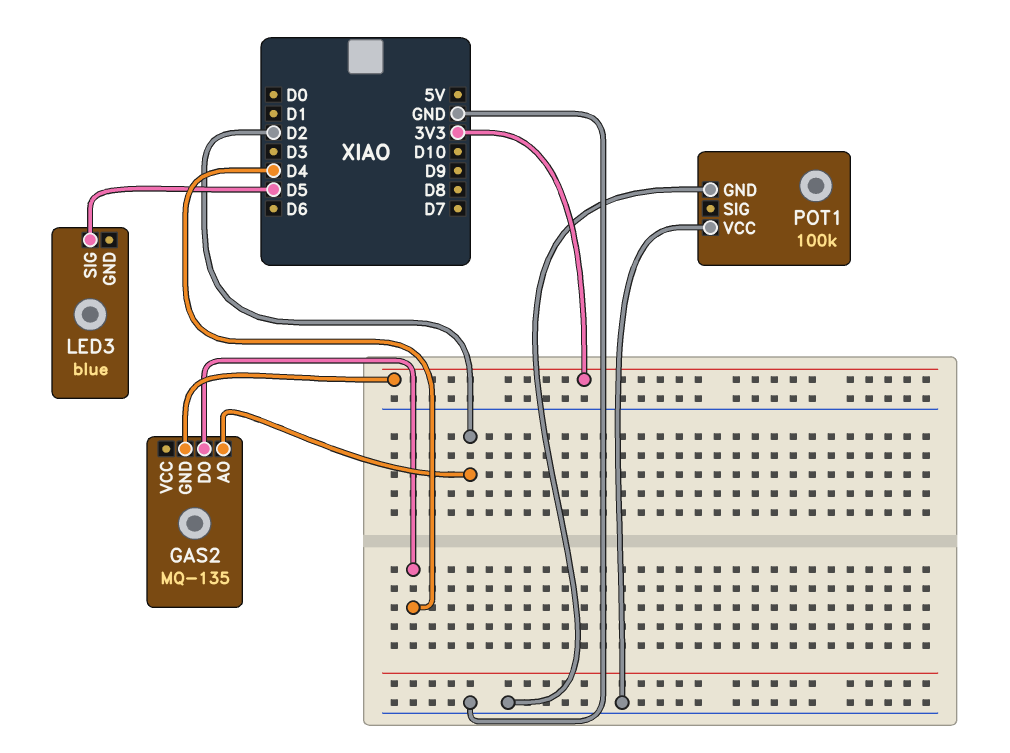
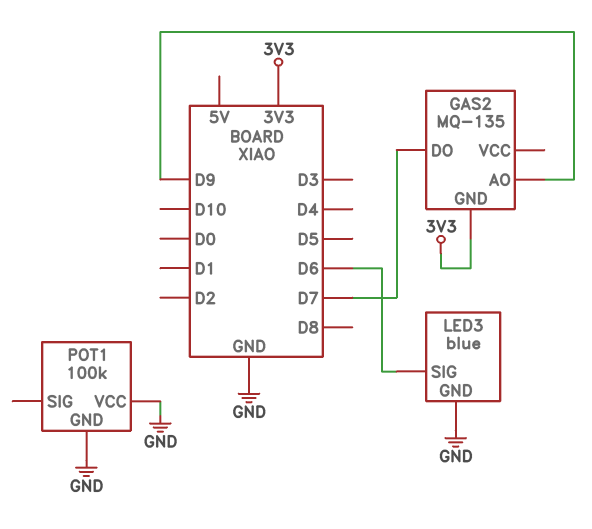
GAS2 pin AO: D2 -> D9
GAS2 pin DO: D4 -> D7
LED3 pin GND: none -> GND
LED3 pin SIG: D5 -> D6

